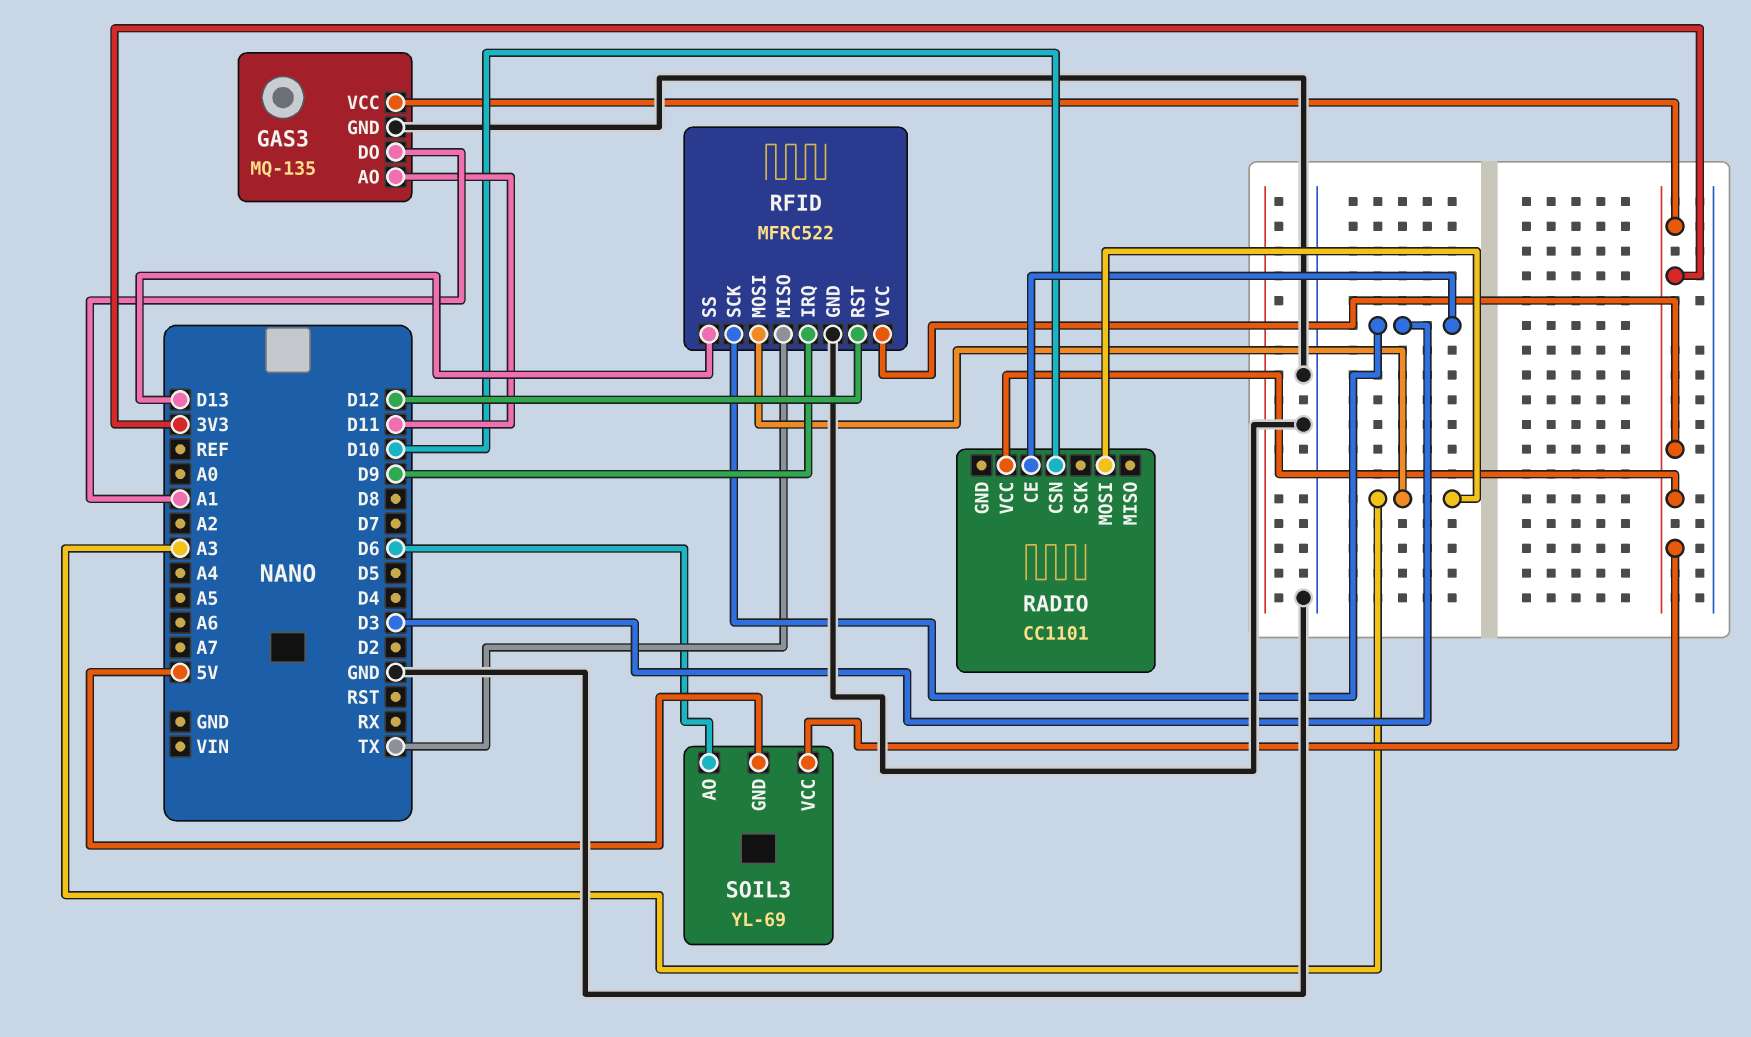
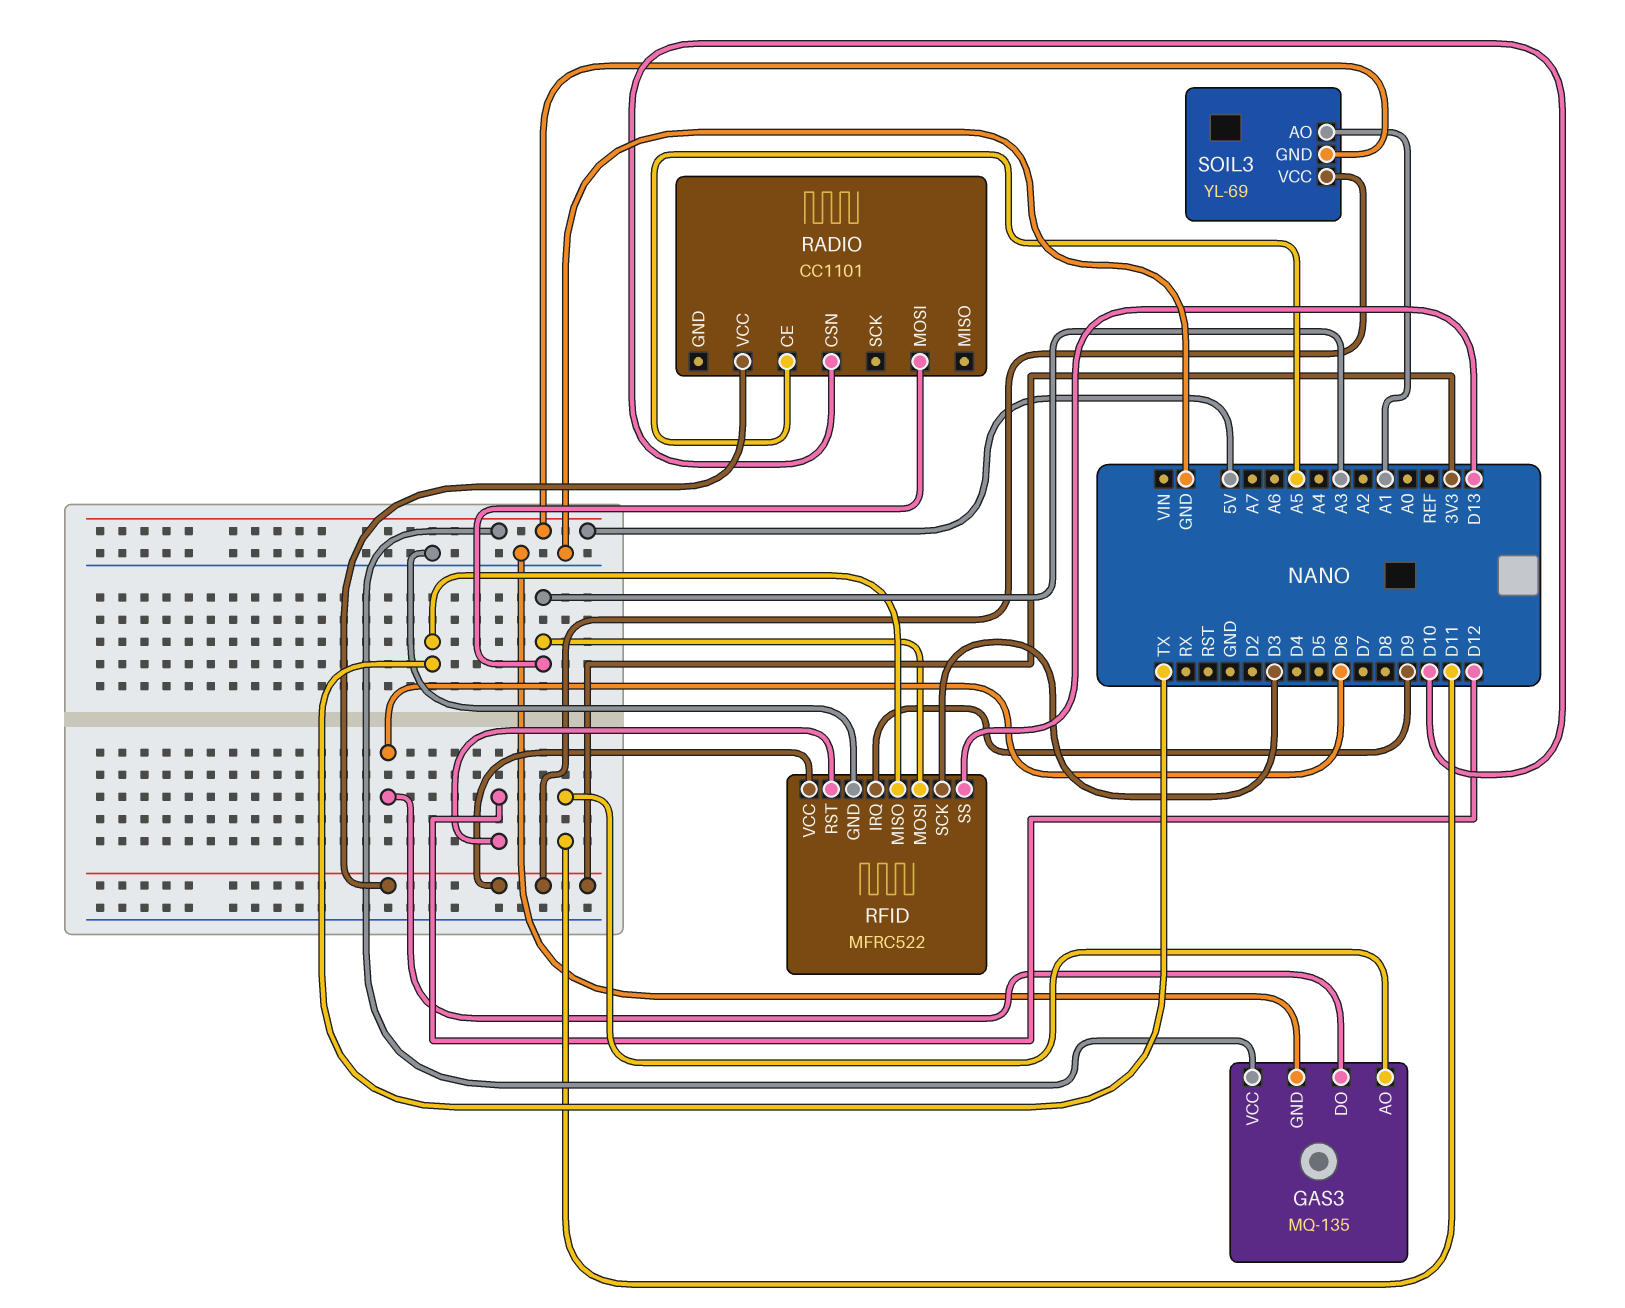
GAS3 pin DO: A1 -> D6
GAS3 pin VCC: 3V3 -> 5V
RADIO pin CE: D3 -> A5
SOIL3 pin AO: D6 -> A1

